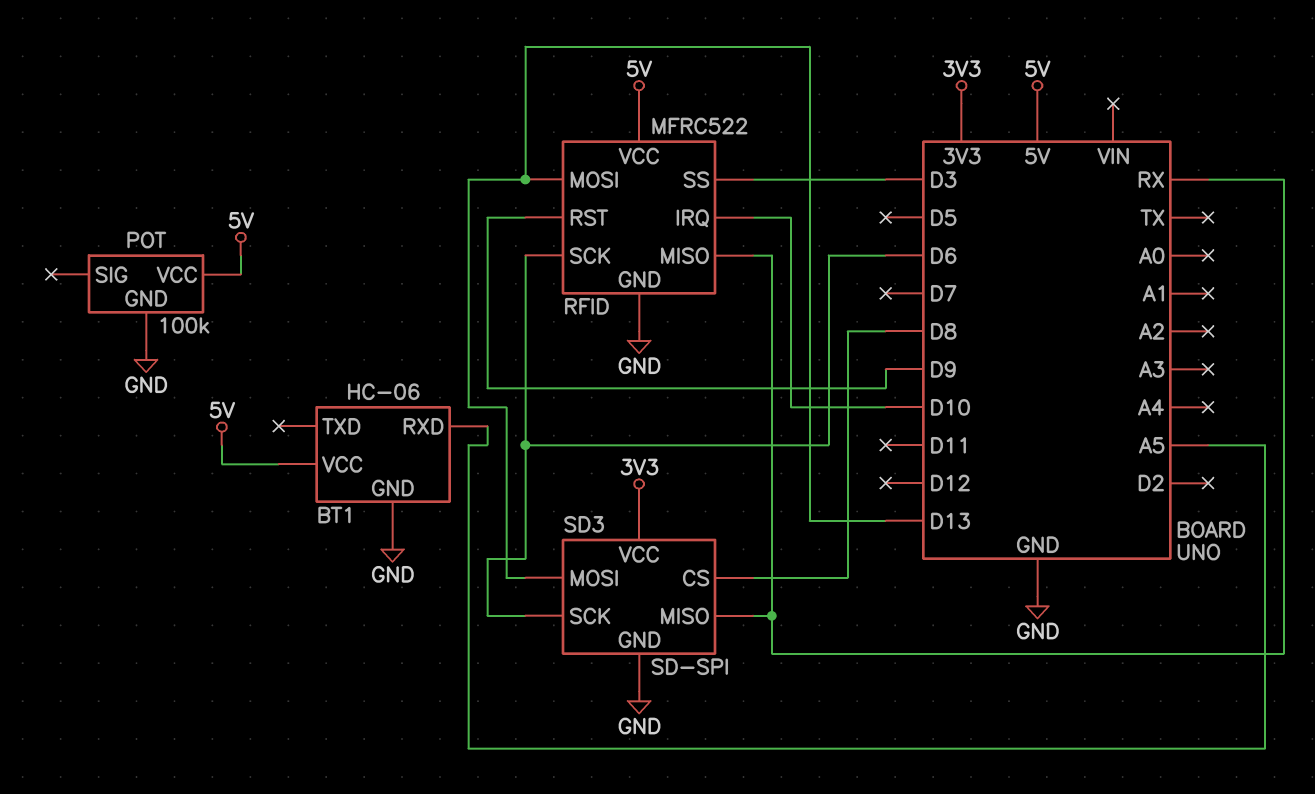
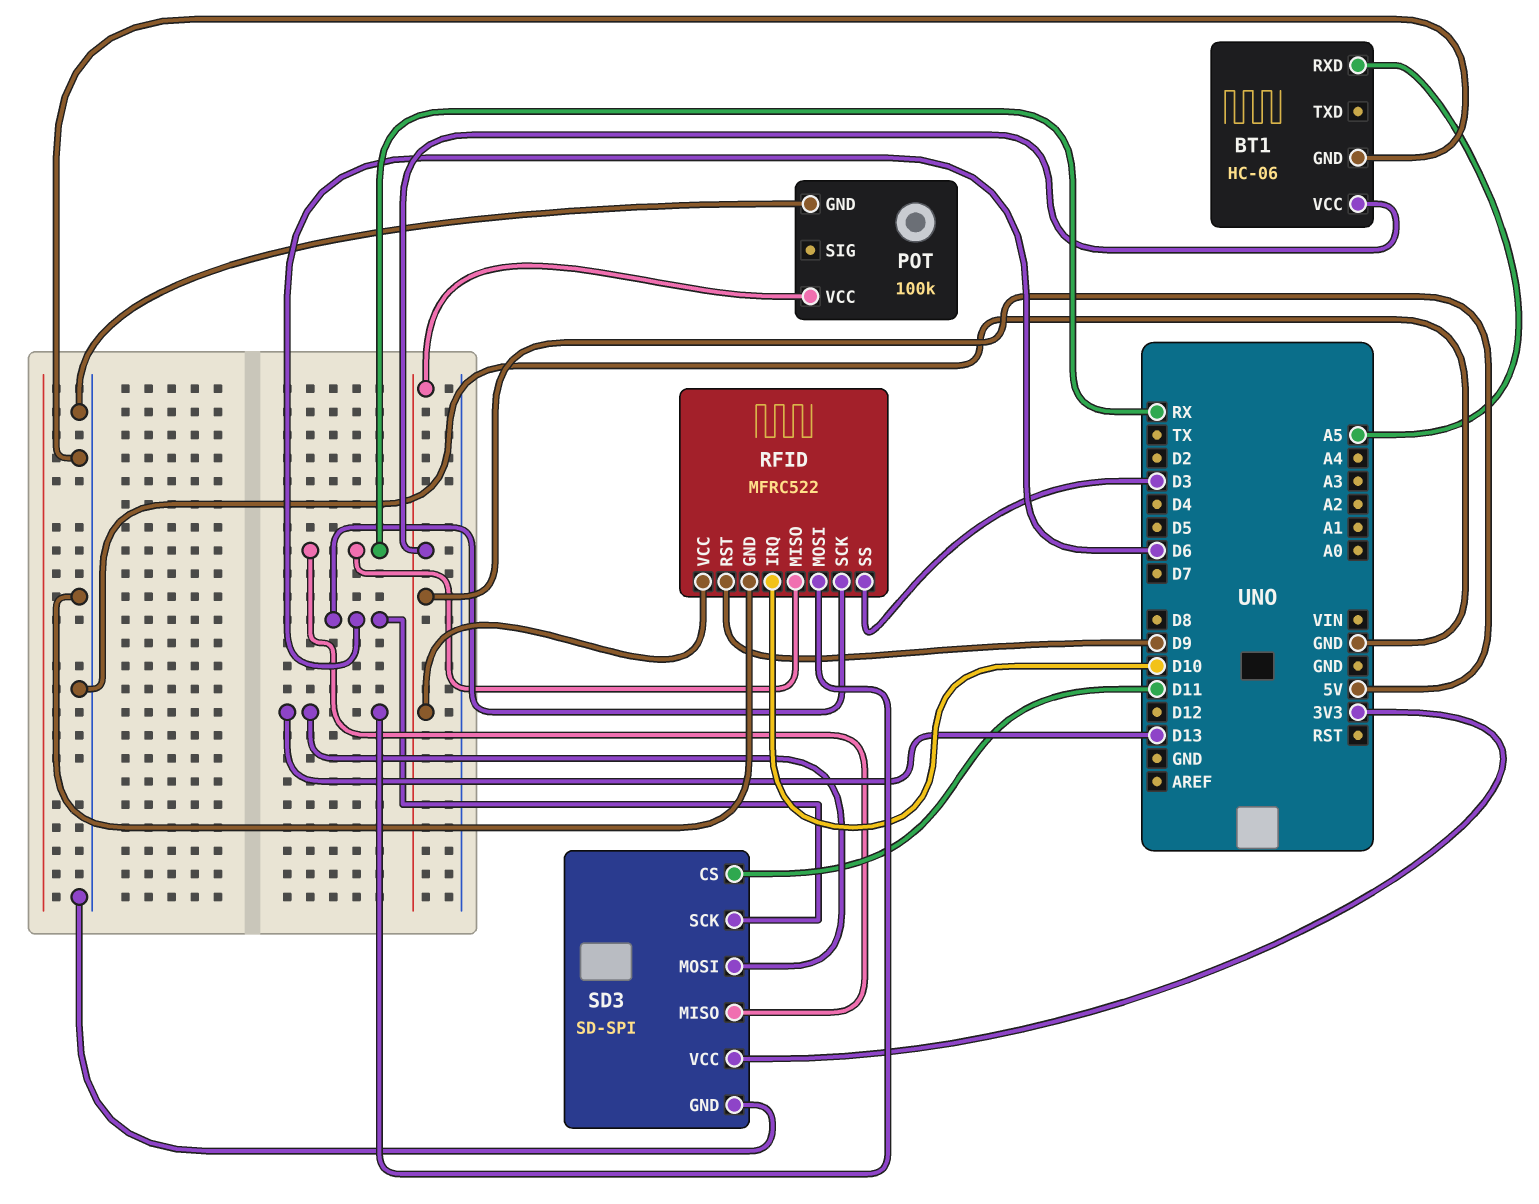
SD3 pin CS: D8 -> D11

